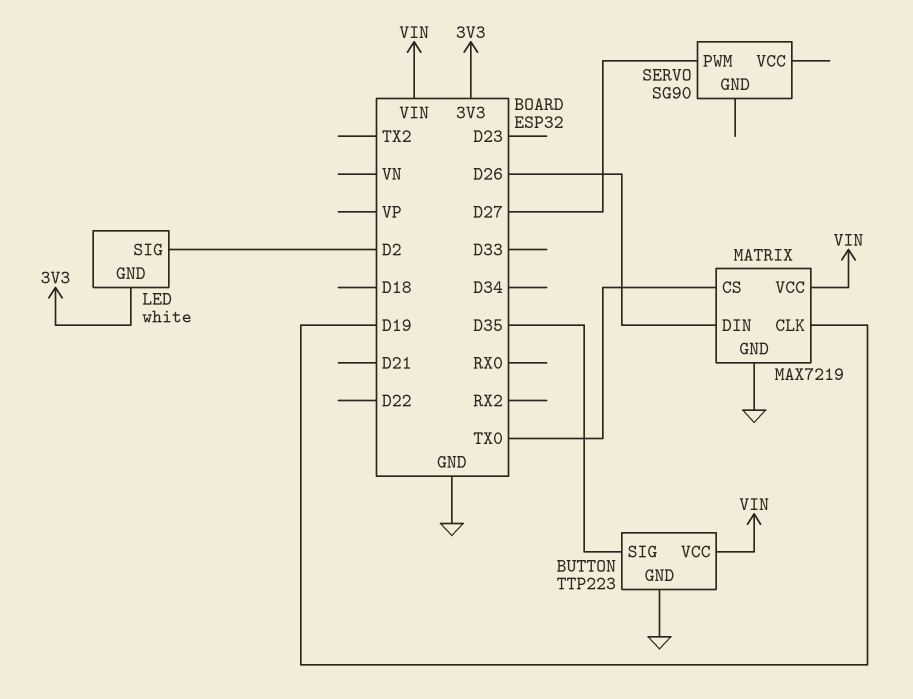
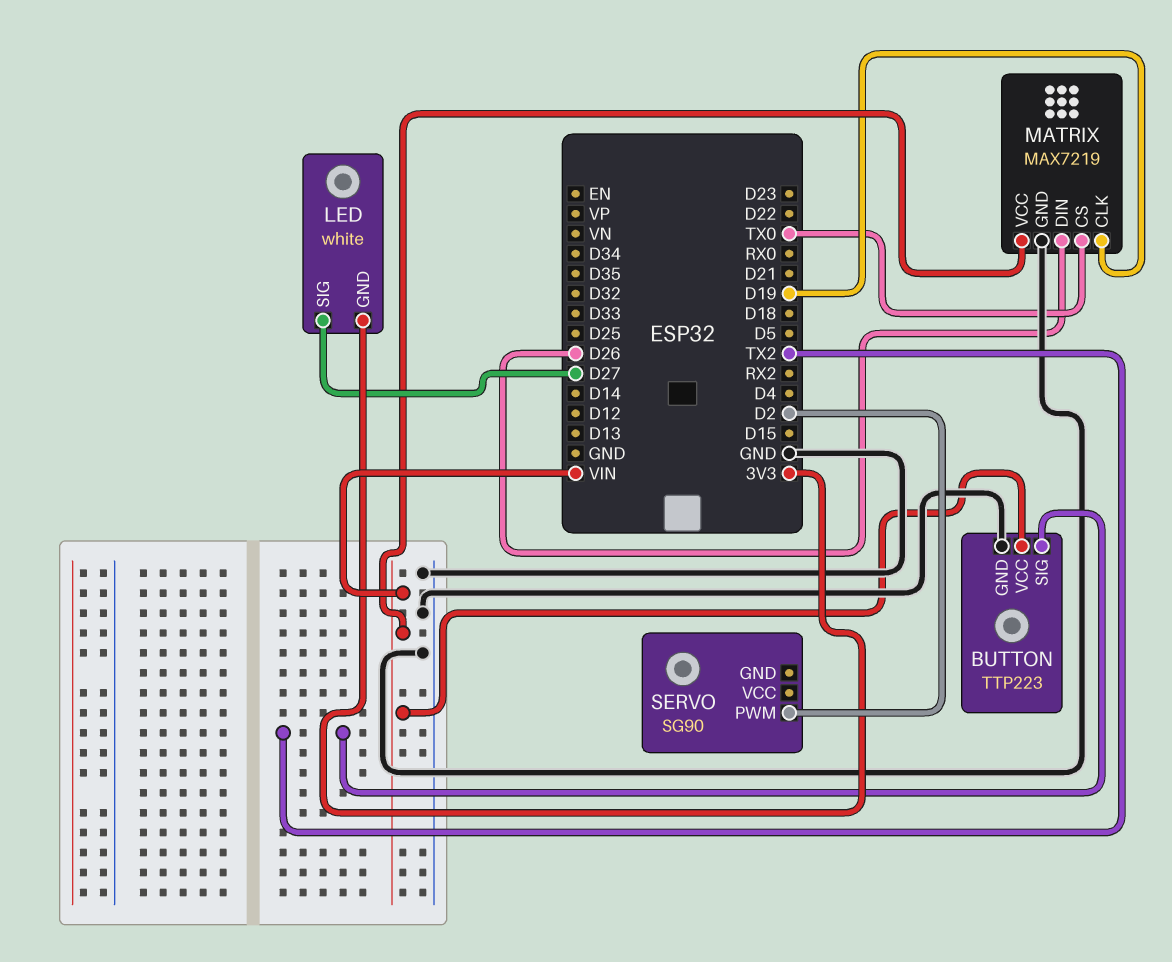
BUTTON pin SIG: D35 -> TX2
LED pin SIG: D2 -> D27
SERVO pin PWM: D27 -> D2

